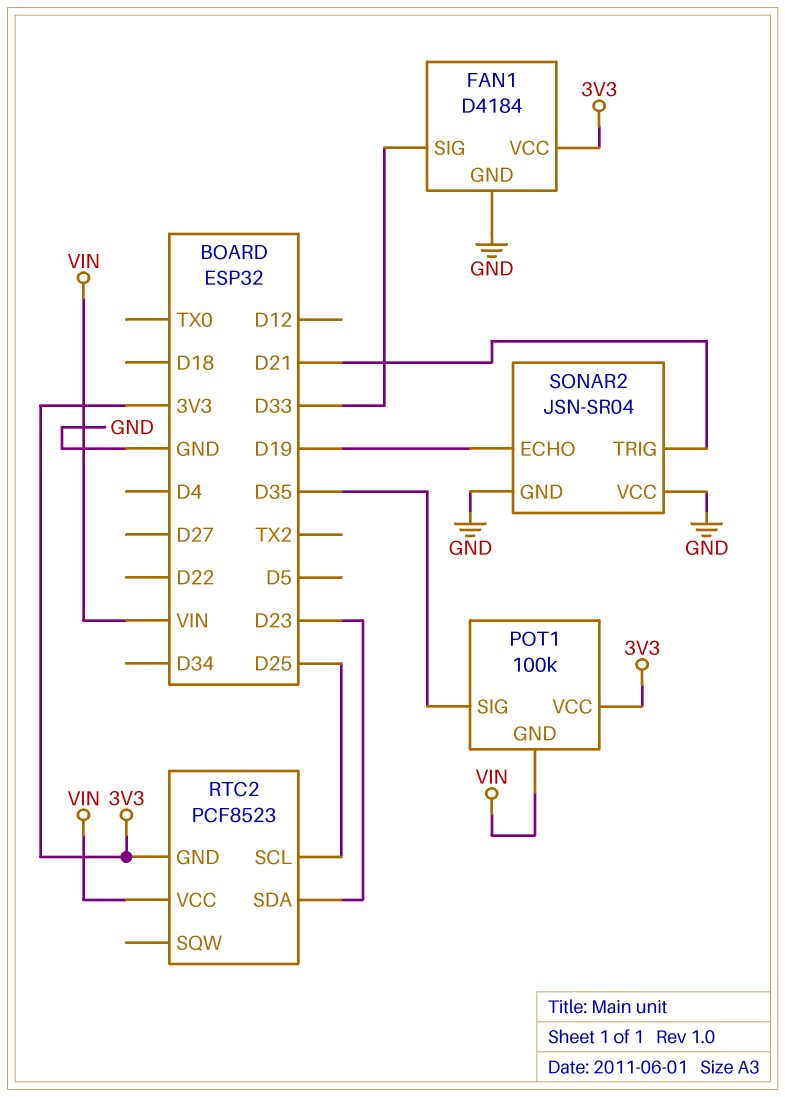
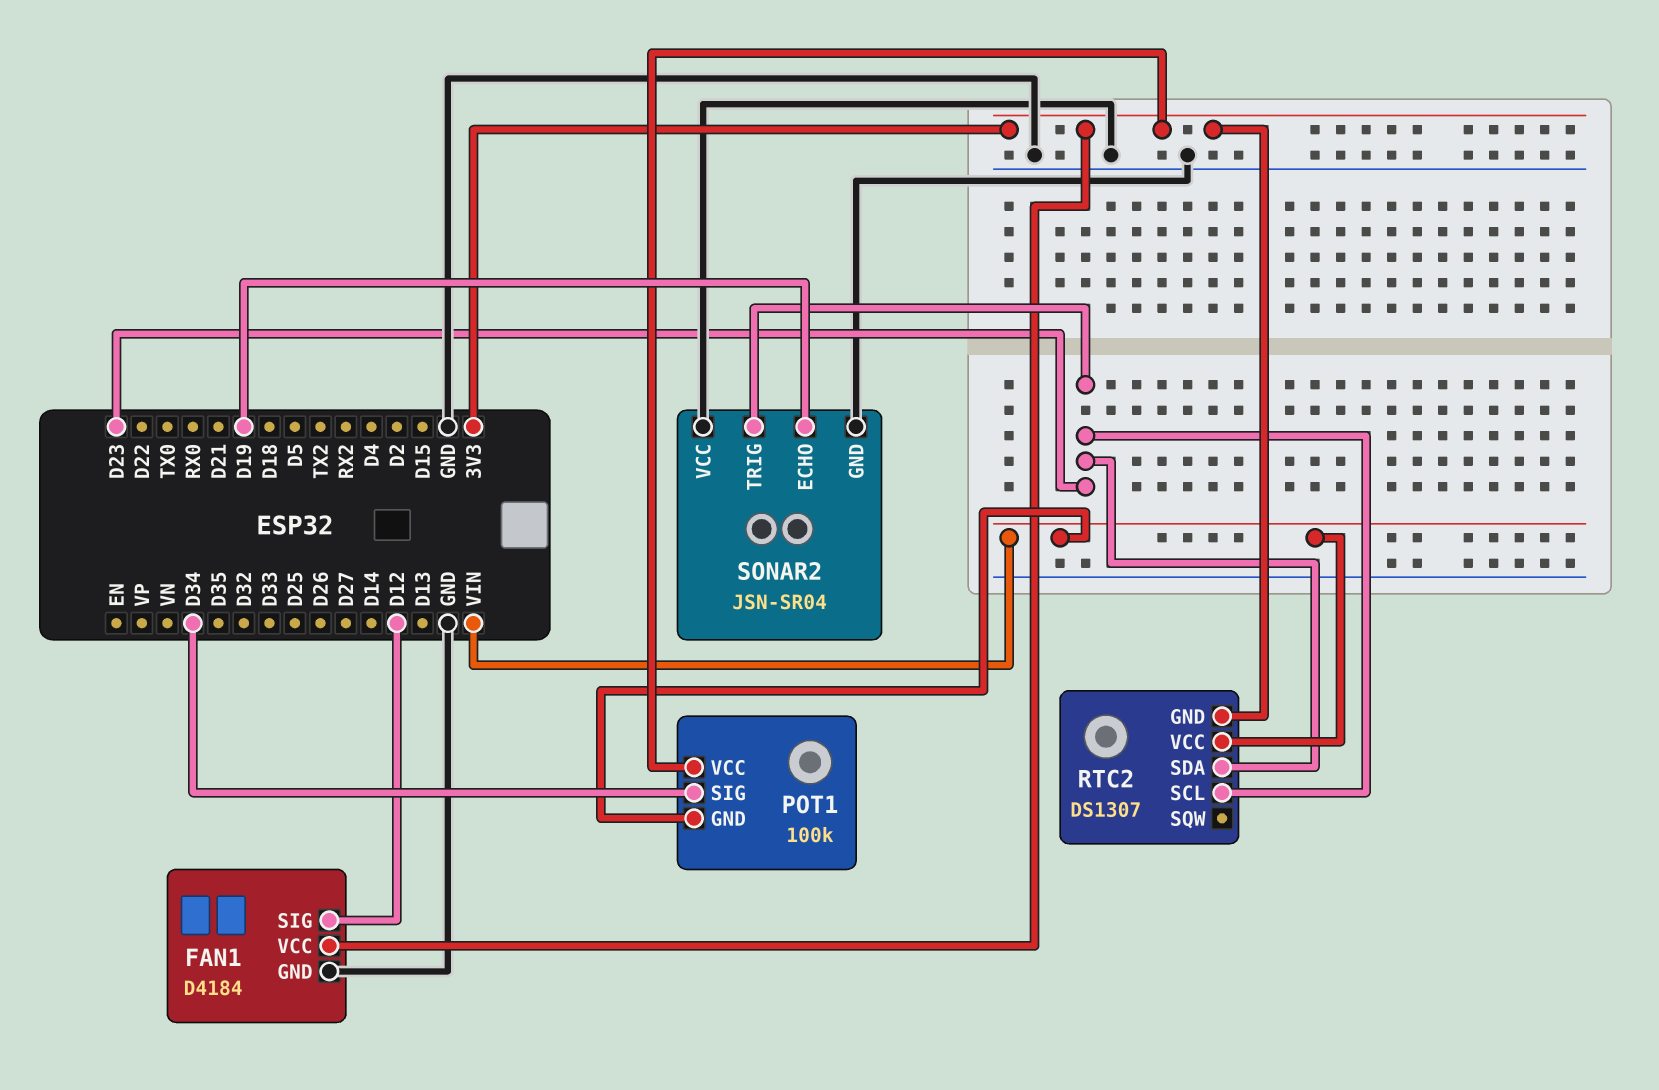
FAN1 pin SIG: D33 -> D12
POT1 pin SIG: D35 -> D34
RTC2: PCF8523 -> DS1307
RTC2 pin SCL: D25 -> D23
SONAR2 pin TRIG: D21 -> D23

